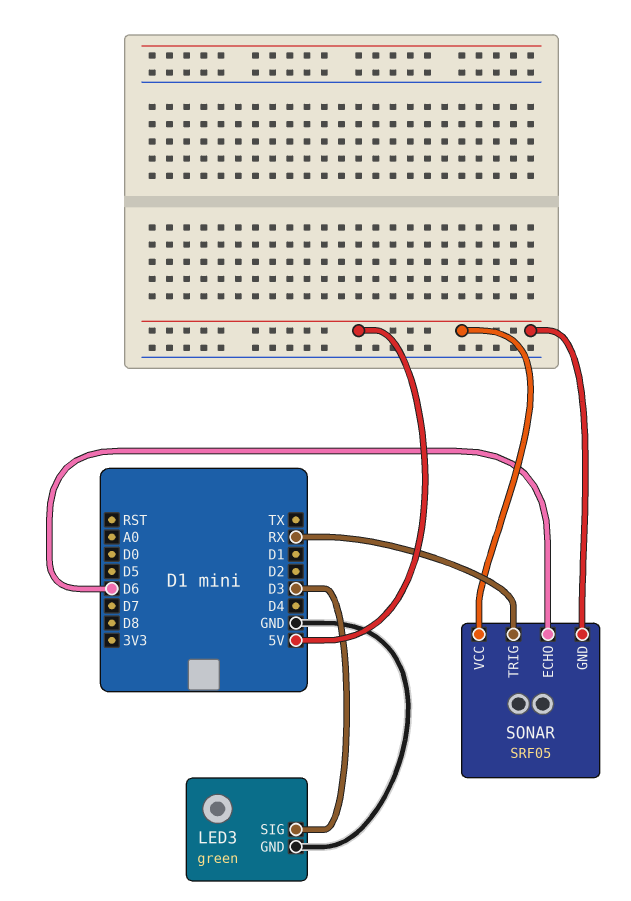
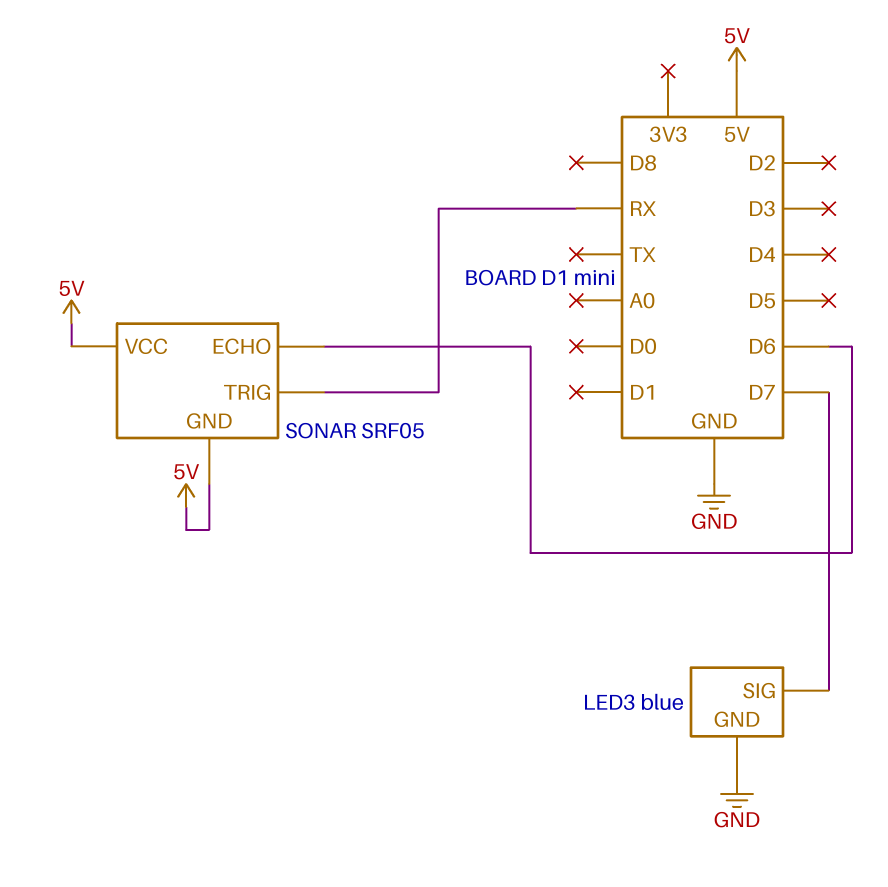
LED3: green -> blue
LED3 pin SIG: D3 -> D7

